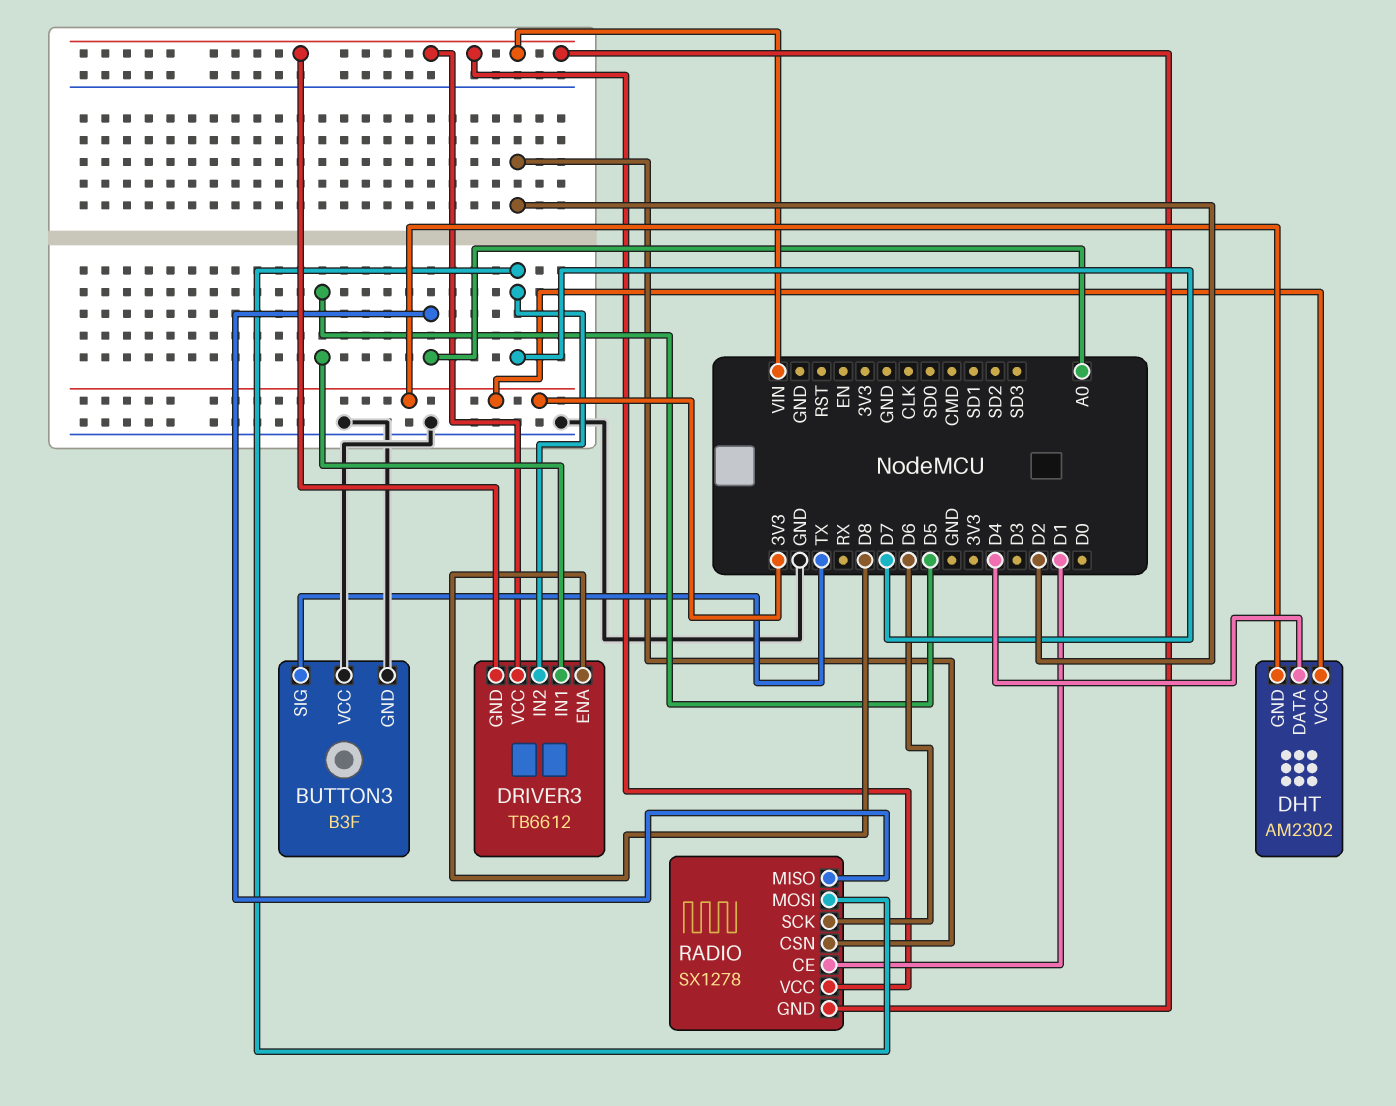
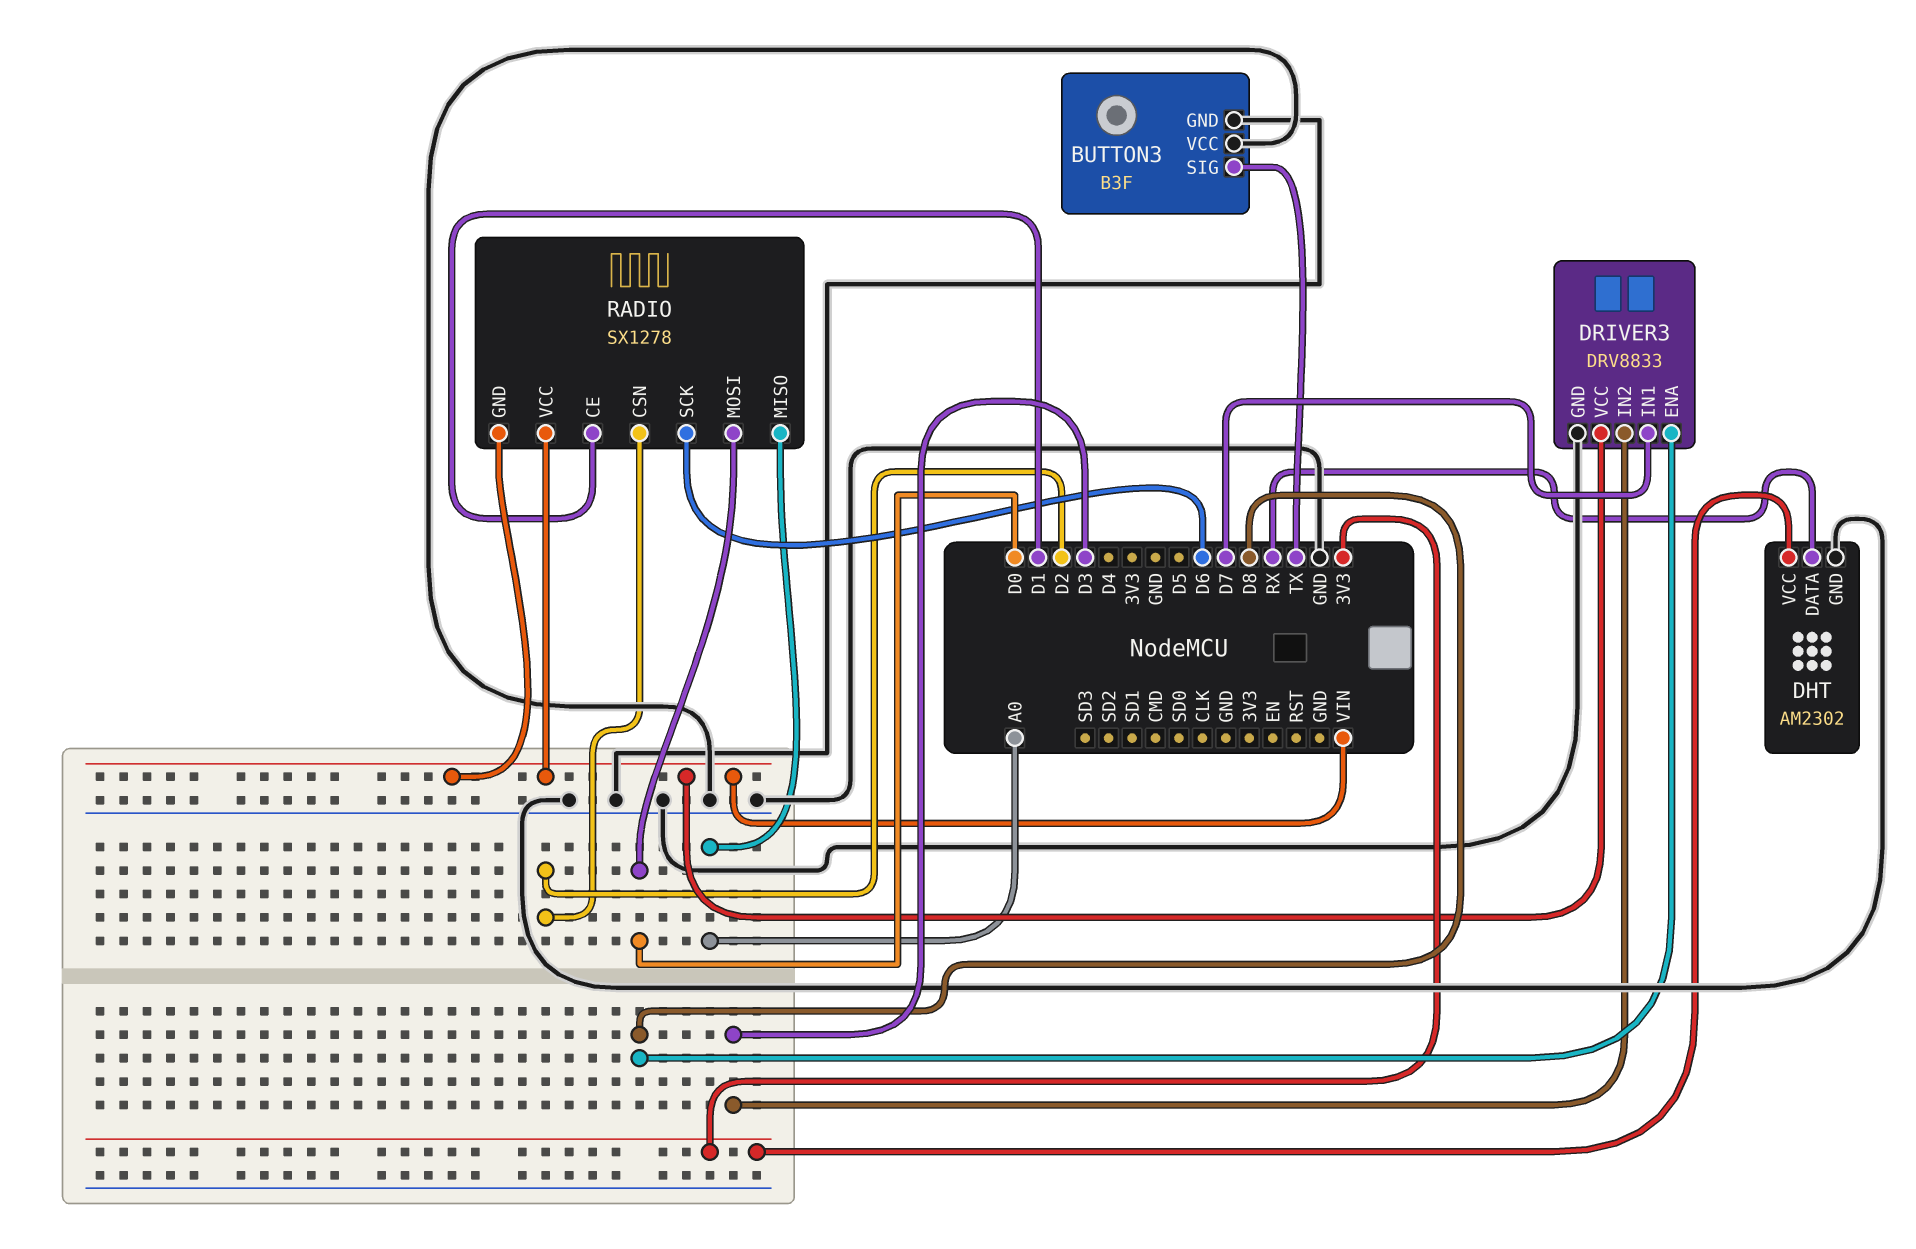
DHT pin DATA: D4 -> RX
DHT pin GND: 3V3 -> GND
DRIVER3: TB6612 -> DRV8833
DRIVER3 pin GND: VIN -> GND
DRIVER3 pin IN1: D5 -> D7
DRIVER3 pin IN2: D7 -> D3
RADIO pin MOSI: D7 -> D0

